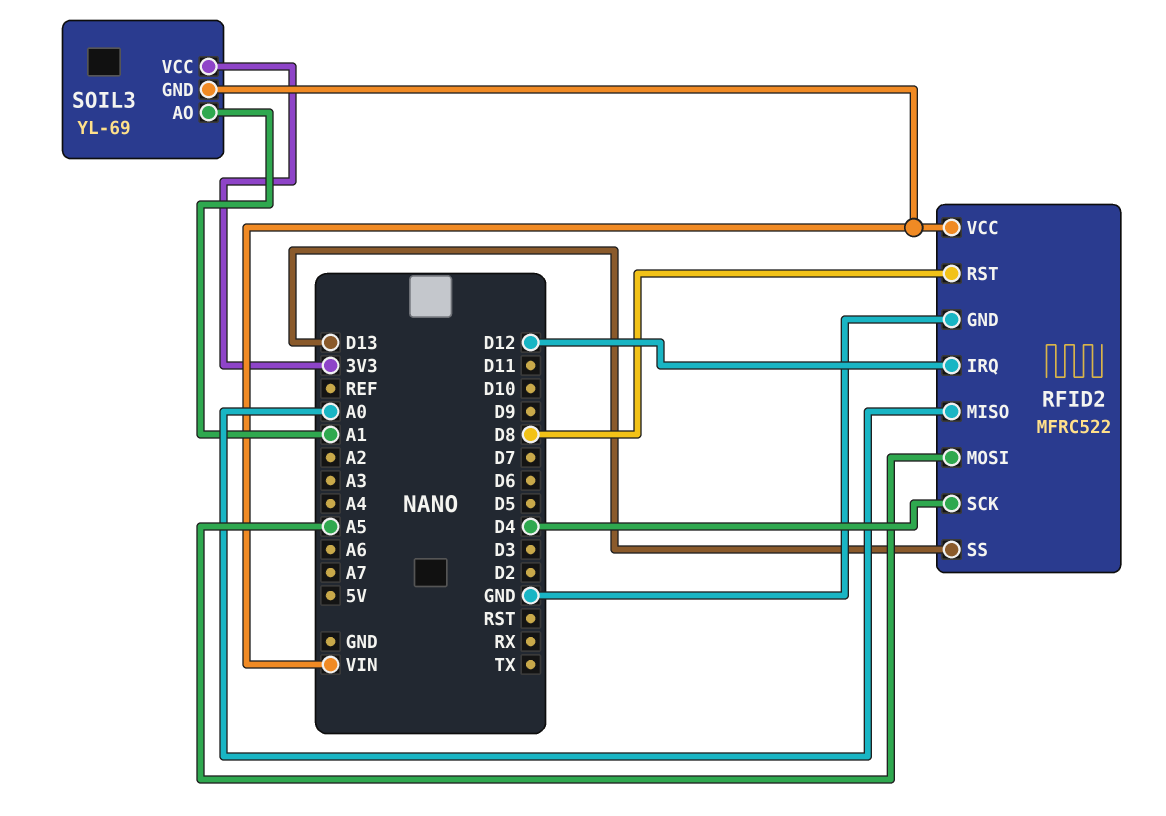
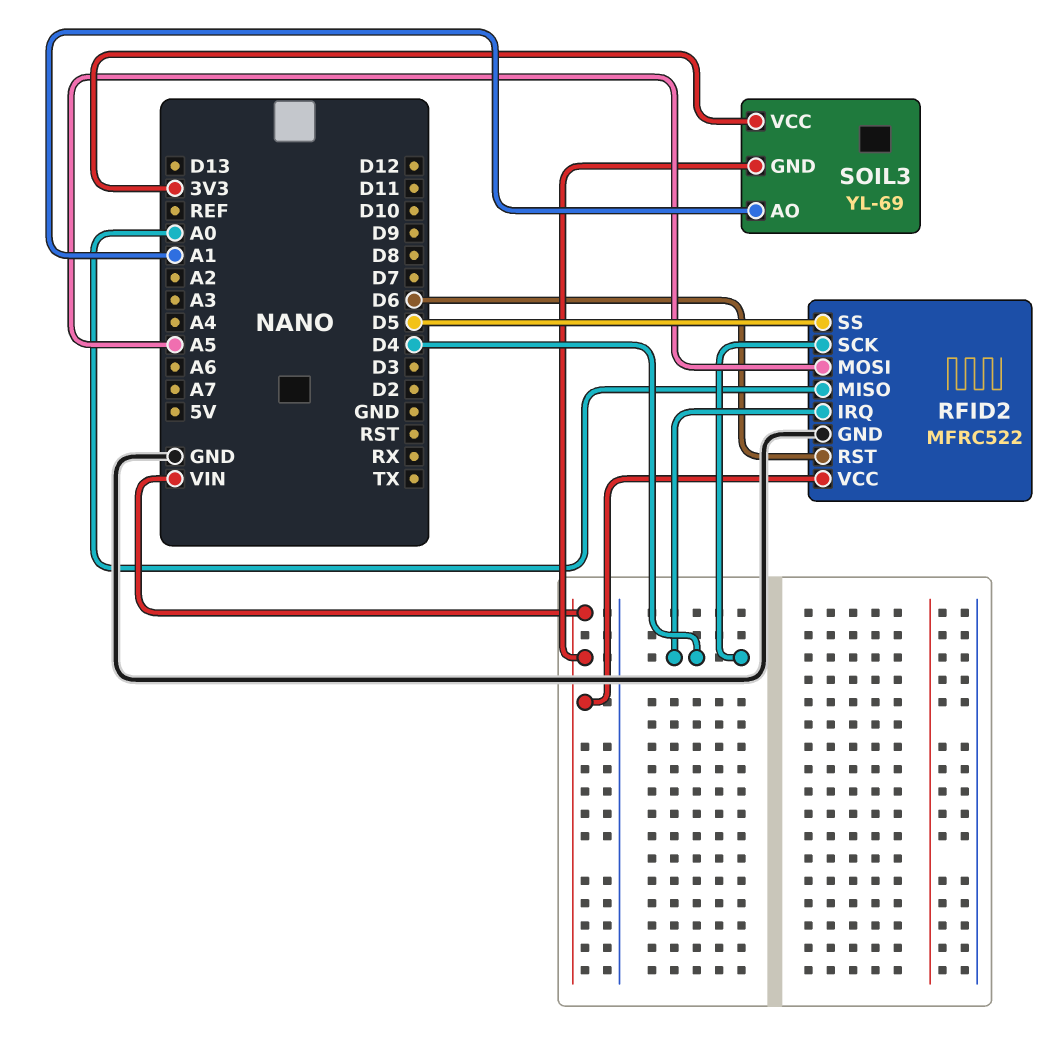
RFID2 pin IRQ: D12 -> D4
RFID2 pin RST: D8 -> D6
RFID2 pin SS: D13 -> D5

